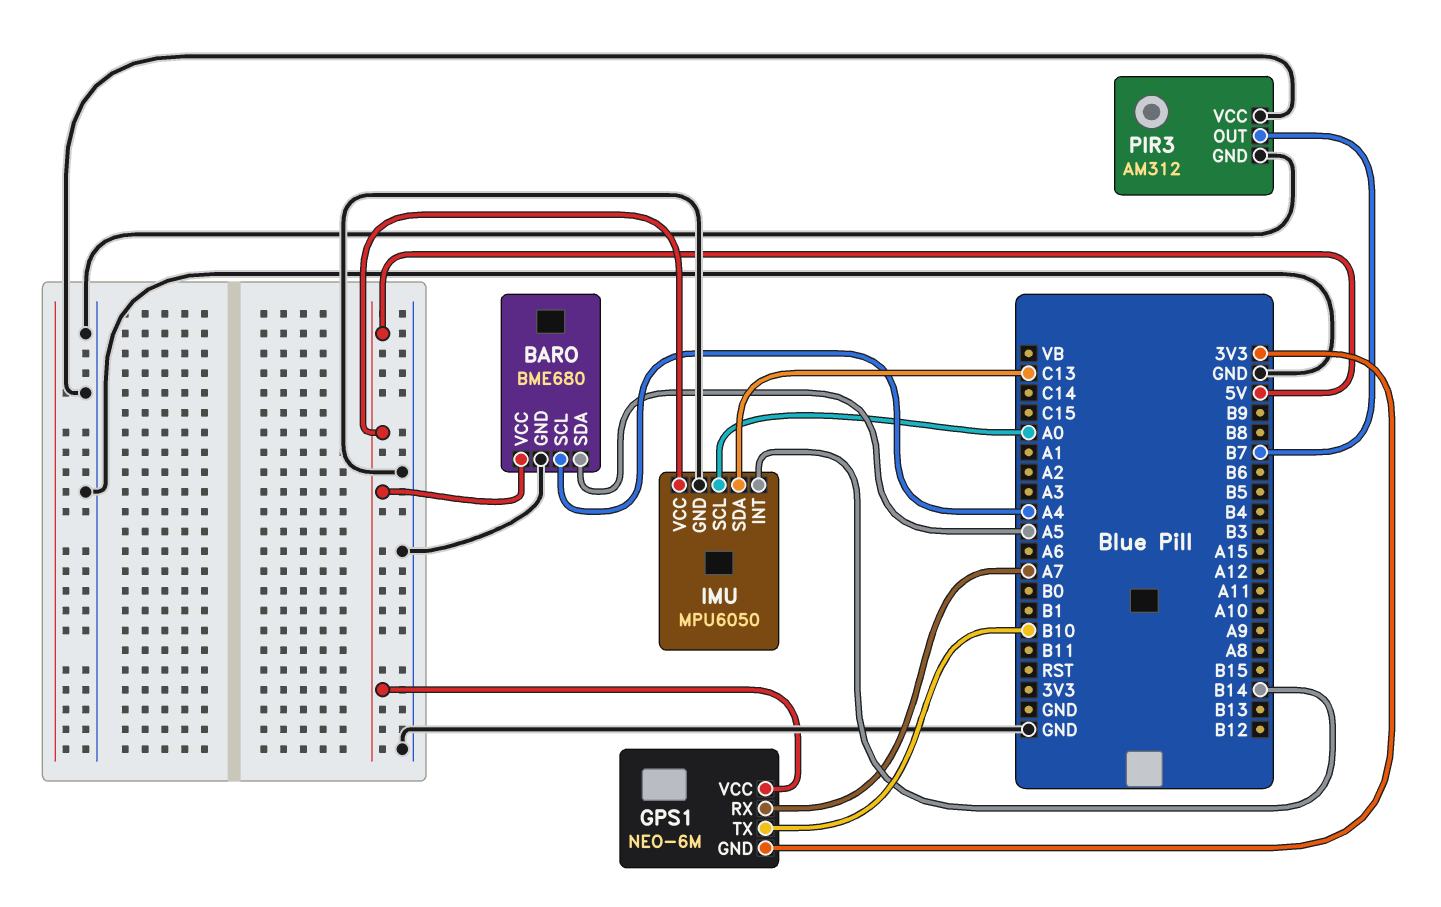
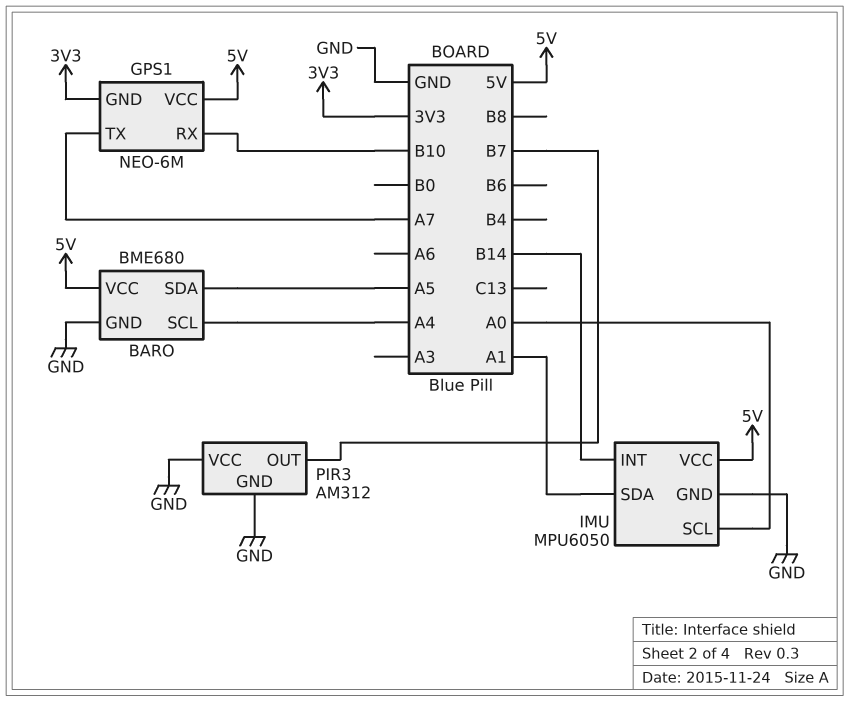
GPS1 pin RX: A7 -> B10
GPS1 pin TX: B10 -> A7
IMU pin SDA: C13 -> A1

